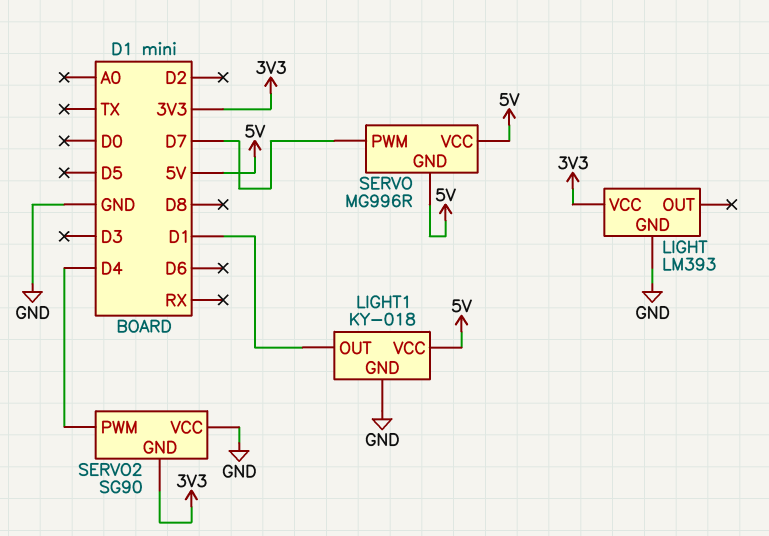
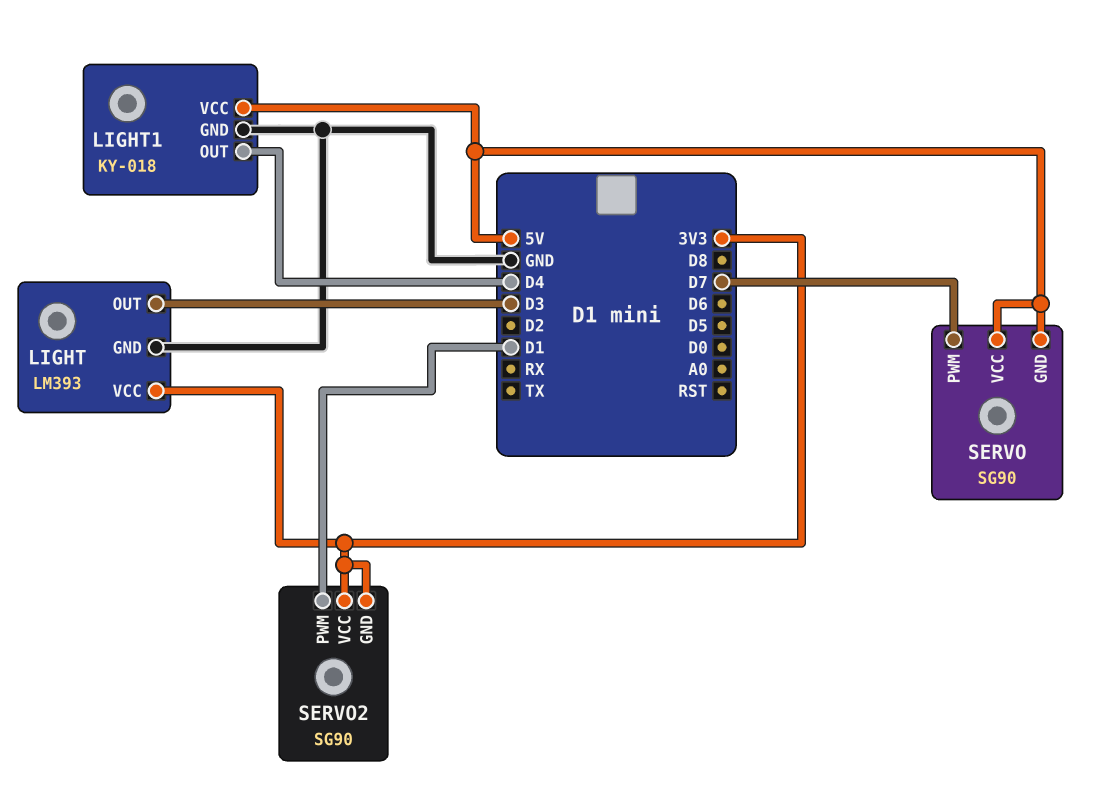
LIGHT pin OUT: none -> D3
LIGHT1 pin OUT: D1 -> D4
SERVO: MG996R -> SG90
SERVO2 pin PWM: D4 -> D1
SERVO2 pin VCC: GND -> 3V3

